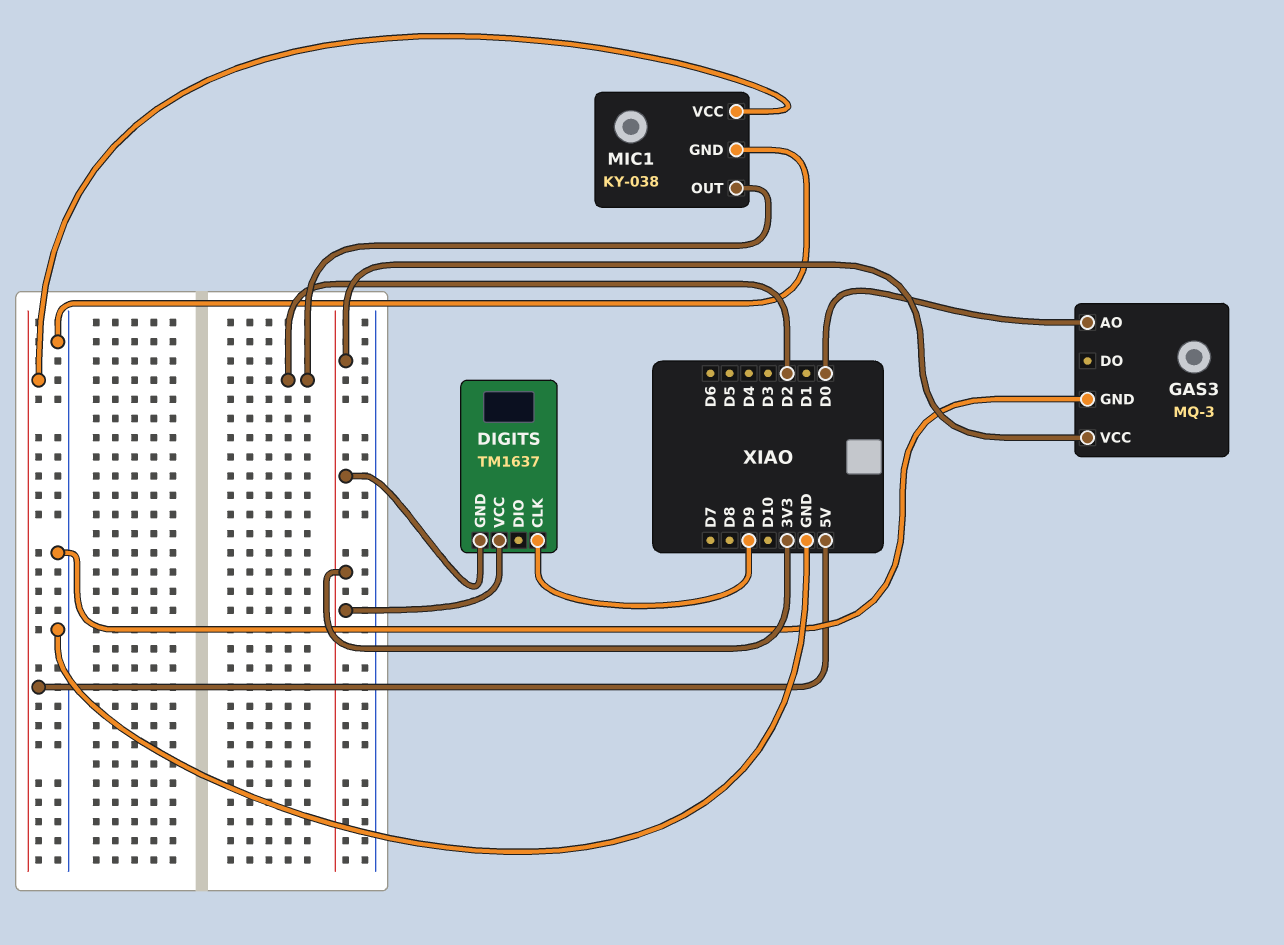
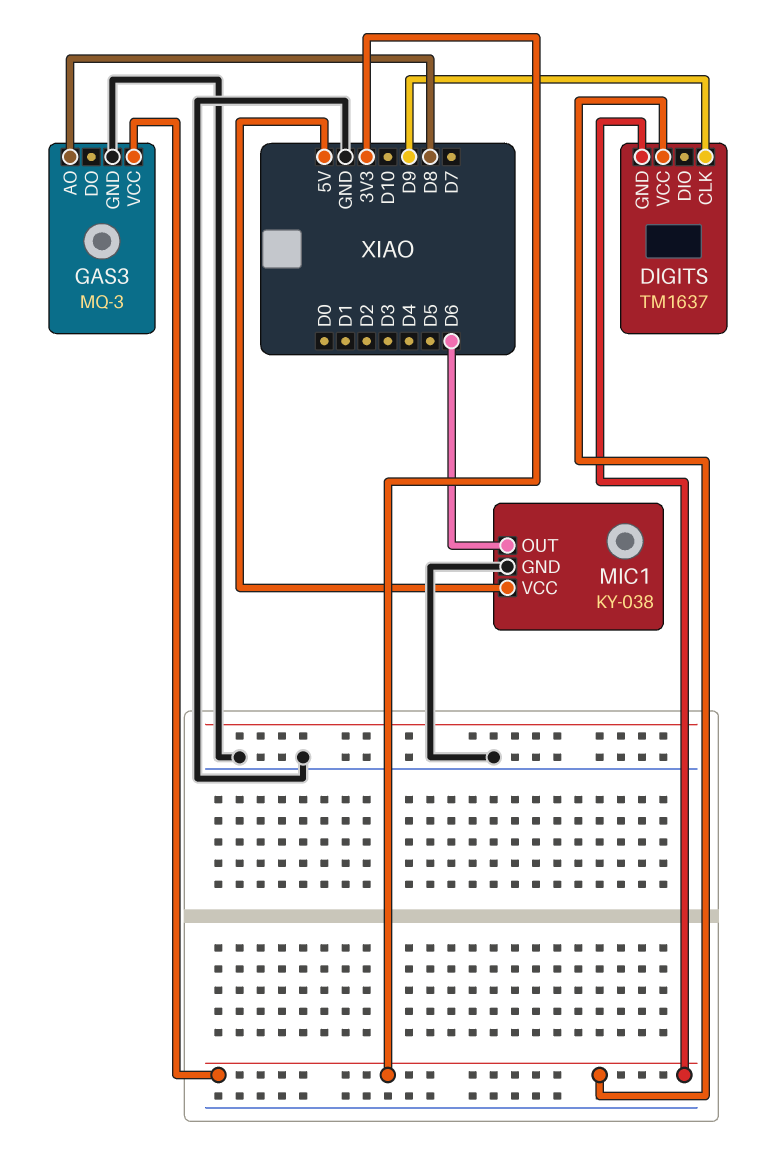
GAS3 pin AO: D0 -> D8
MIC1 pin OUT: D2 -> D6

